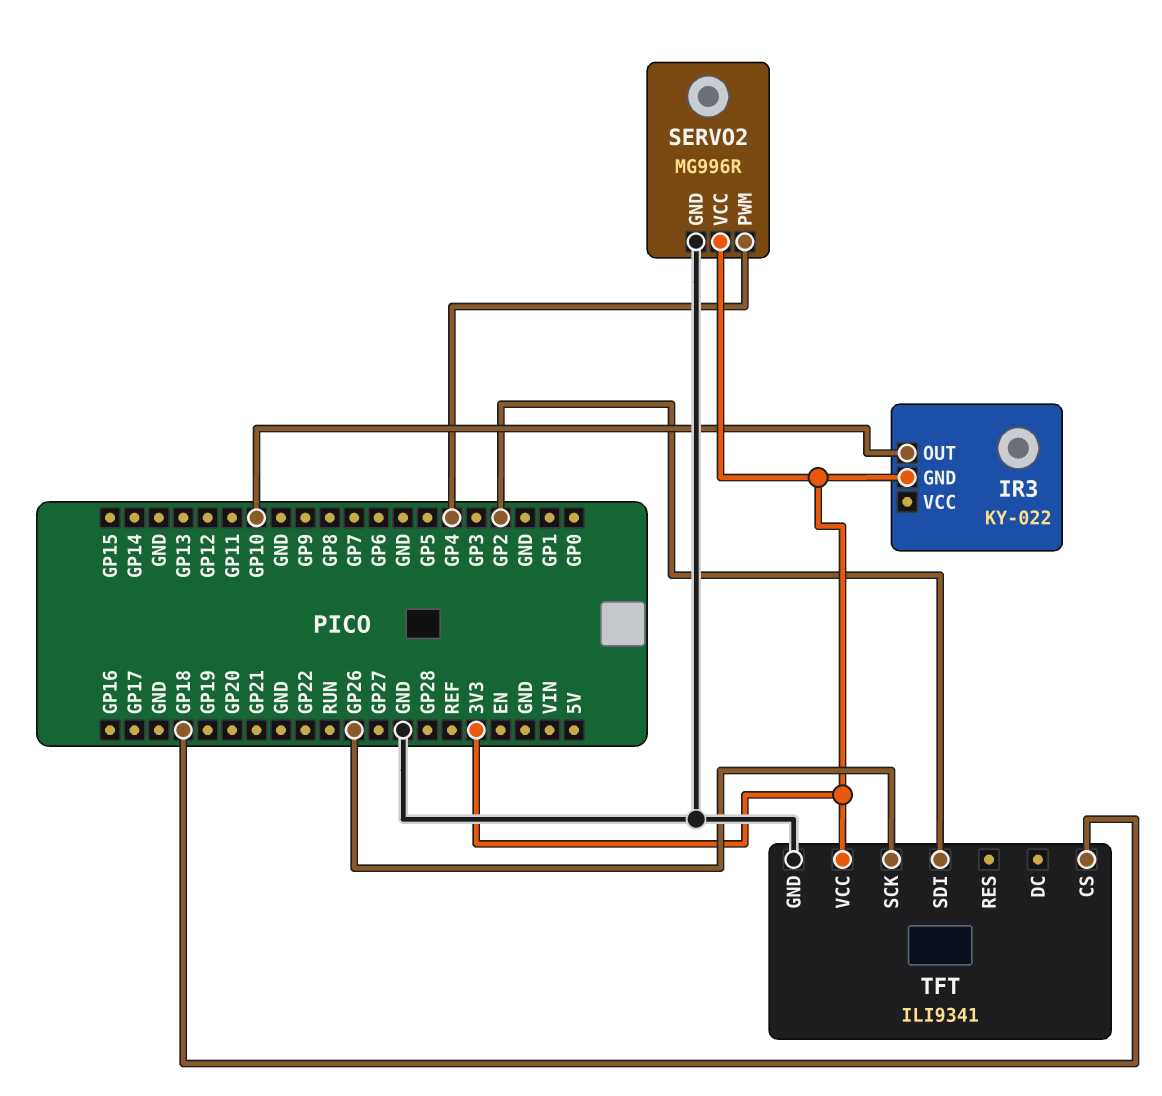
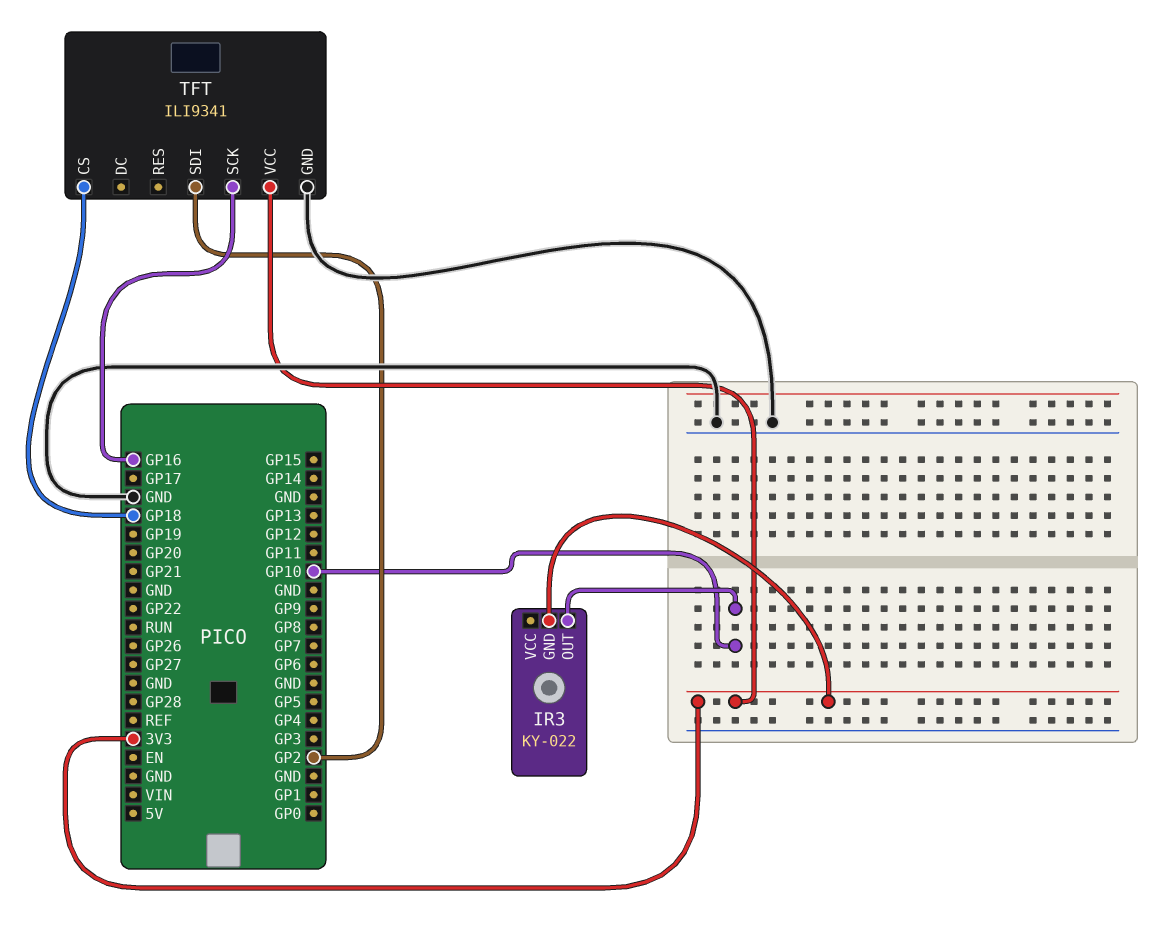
SERVO2: MG996R -> none
SERVO2 pin GND: GND -> none
SERVO2 pin PWM: GP4 -> none
SERVO2 pin VCC: 3V3 -> none
TFT pin SCK: GP26 -> GP16

